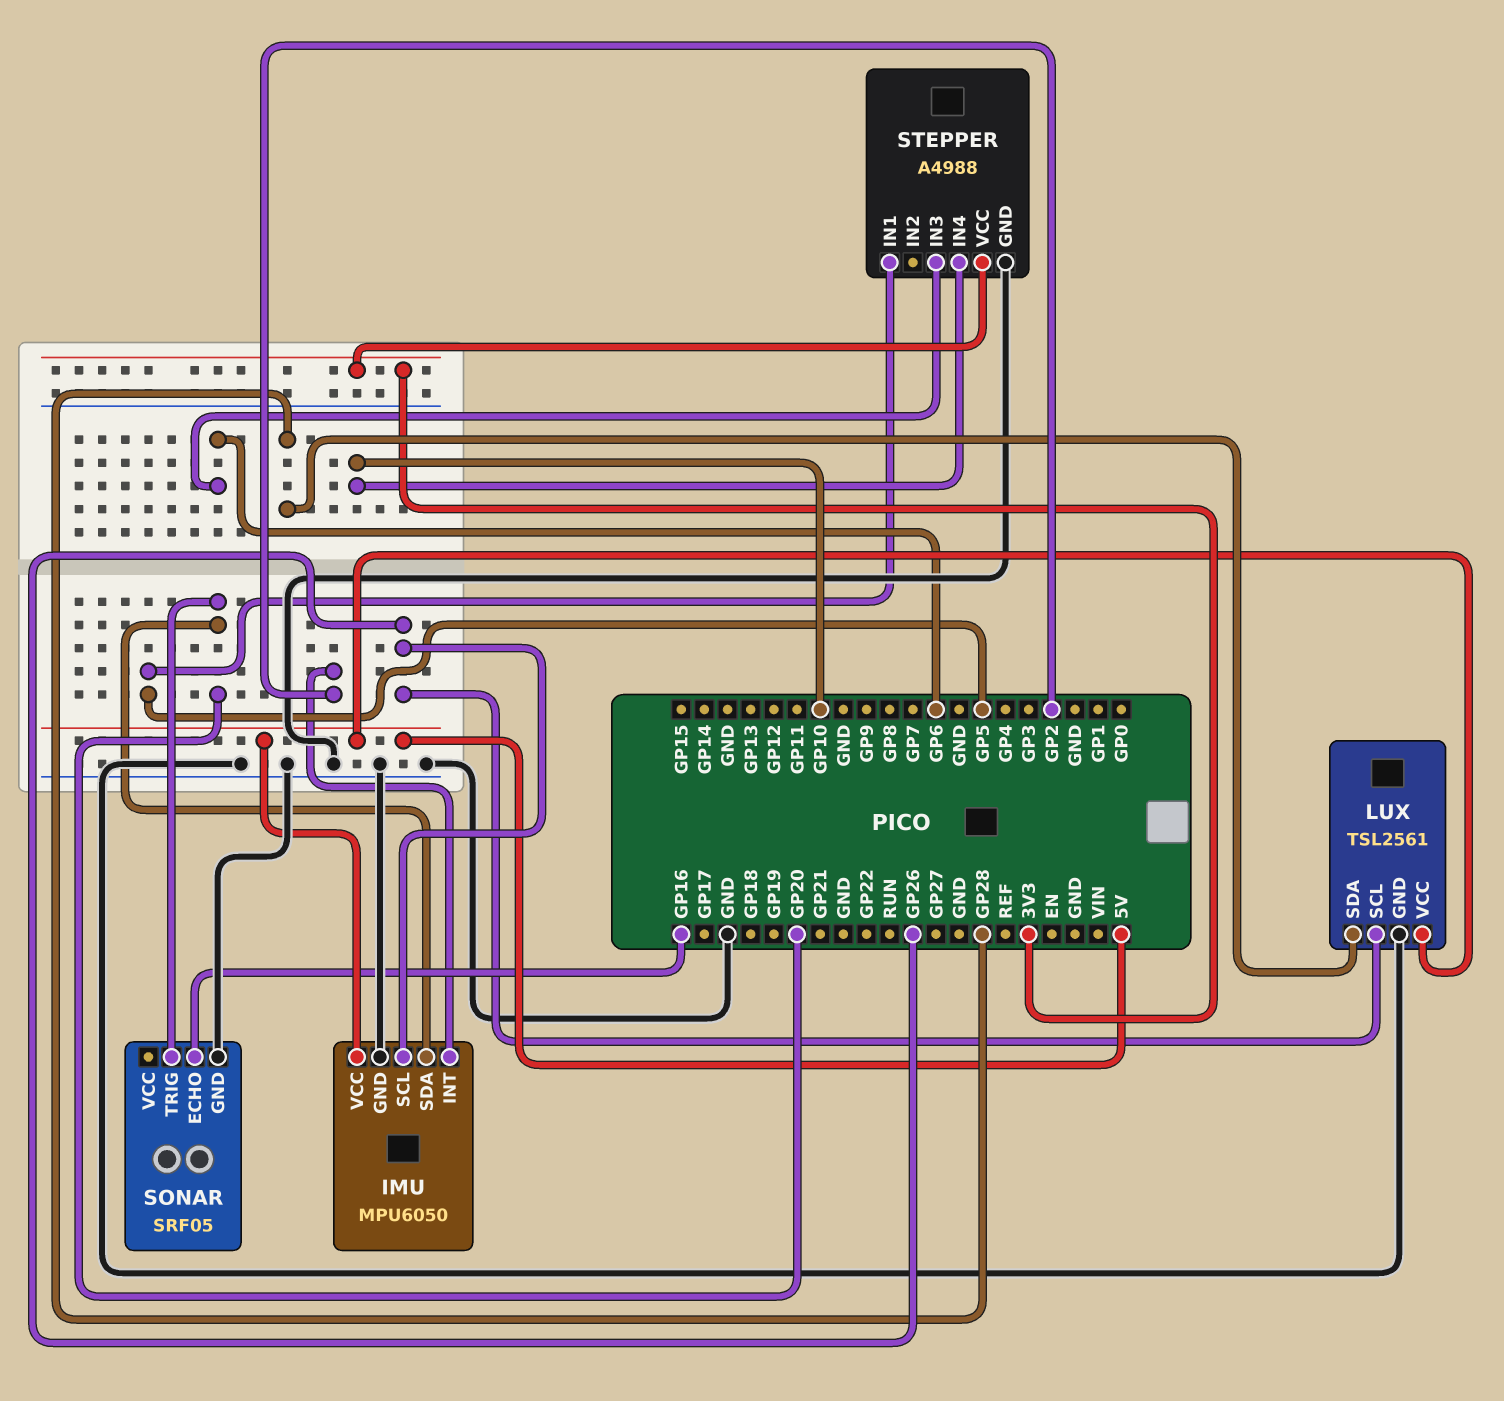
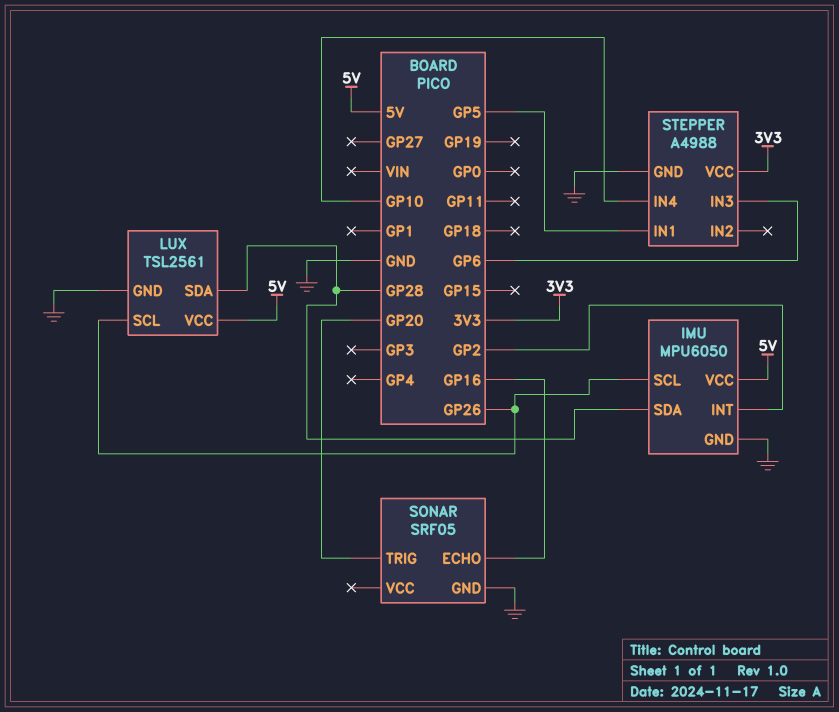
IMU pin SDA: GP20 -> GP28

